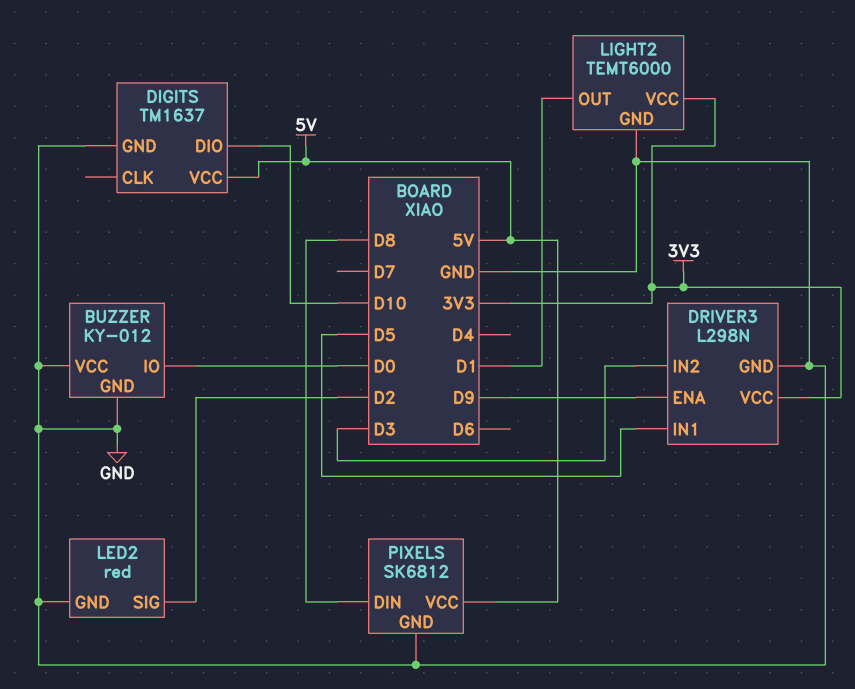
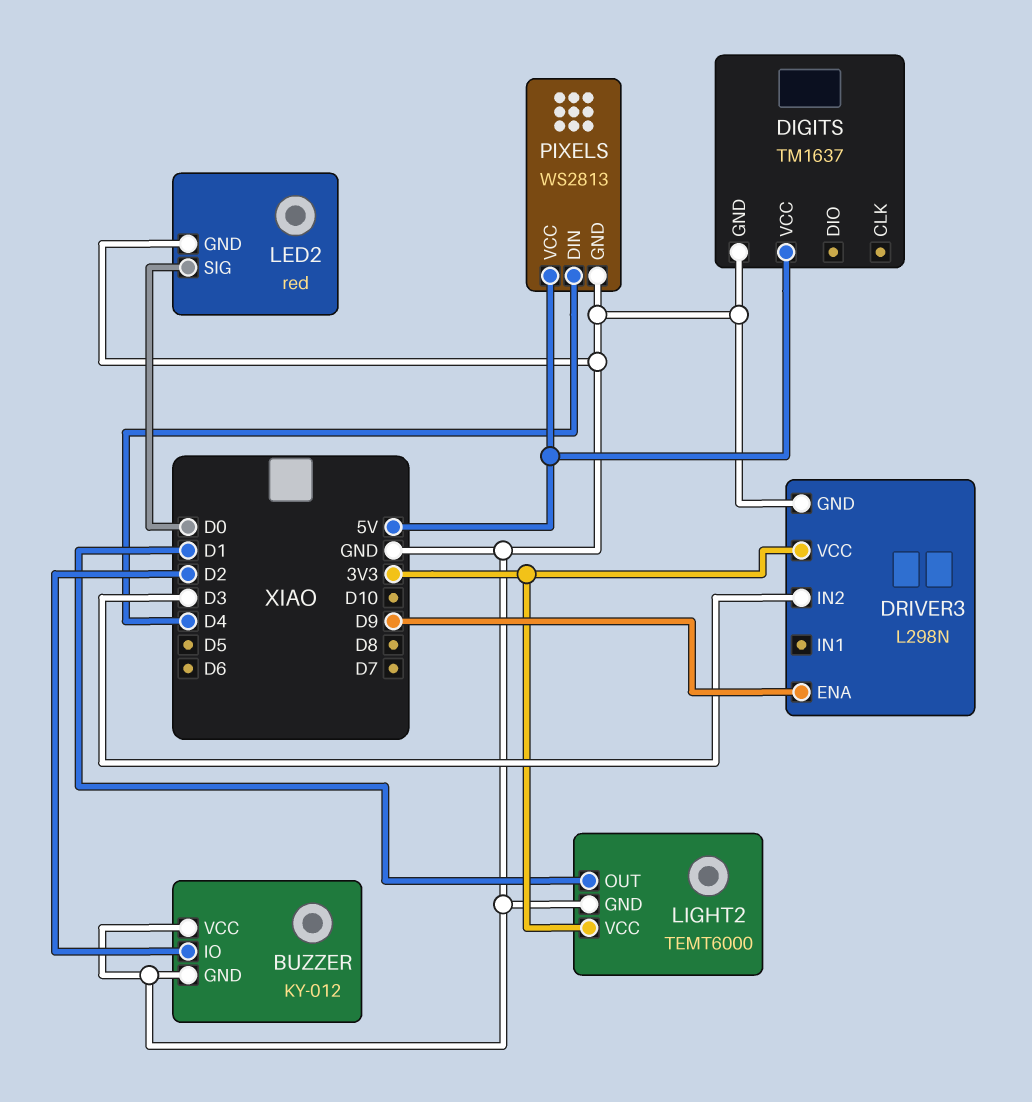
BUZZER pin IO: D0 -> D2
DIGITS pin DIO: D10 -> none
DRIVER3 pin IN1: D5 -> none
LED2 pin SIG: D2 -> D0
PIXELS: SK6812 -> WS2813
PIXELS pin DIN: D8 -> D4

